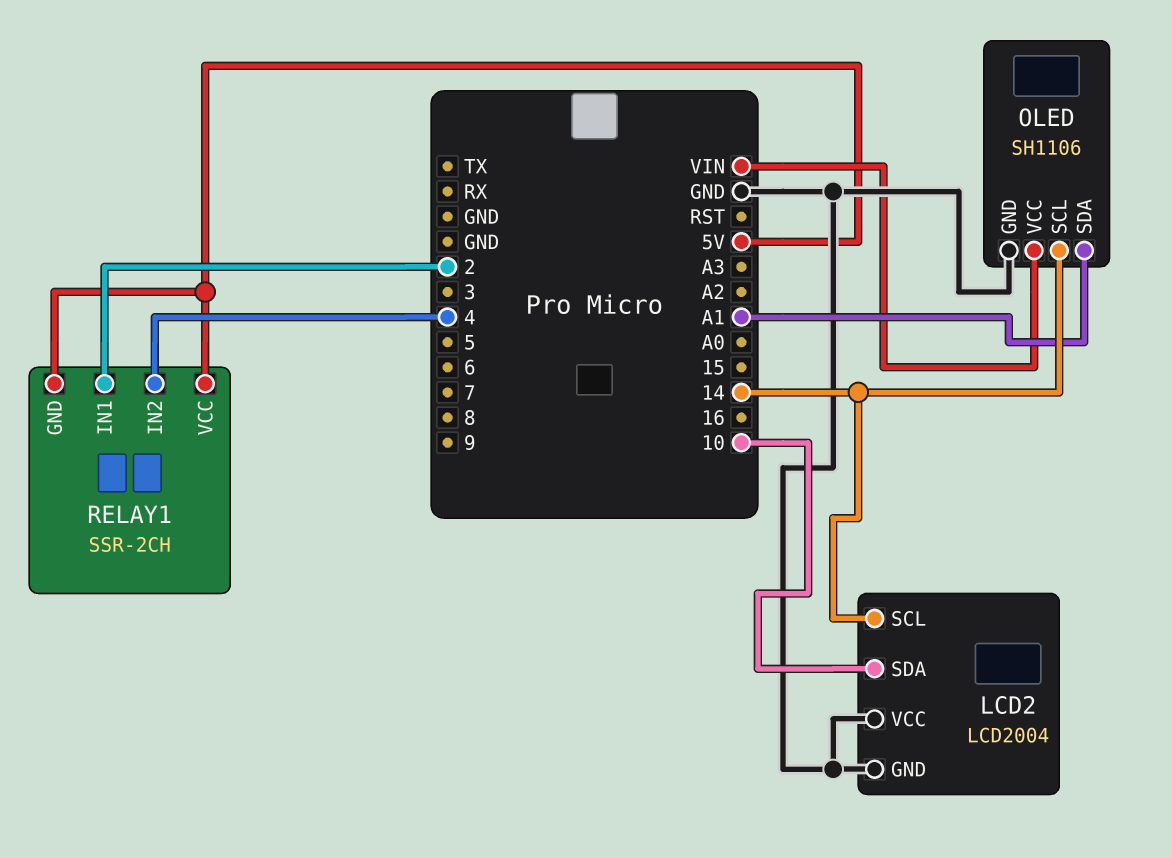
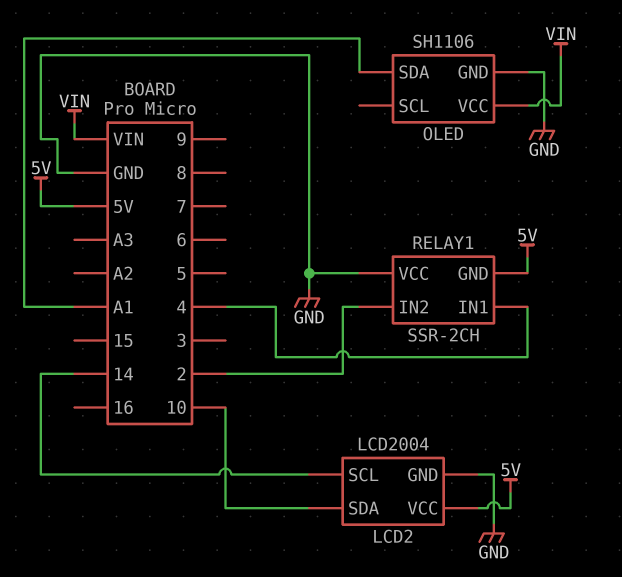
LCD2 pin VCC: GND -> 5V
OLED pin SCL: 14 -> none
RELAY1 pin IN1: 2 -> 4
RELAY1 pin IN2: 4 -> 2
RELAY1 pin VCC: 5V -> GND

